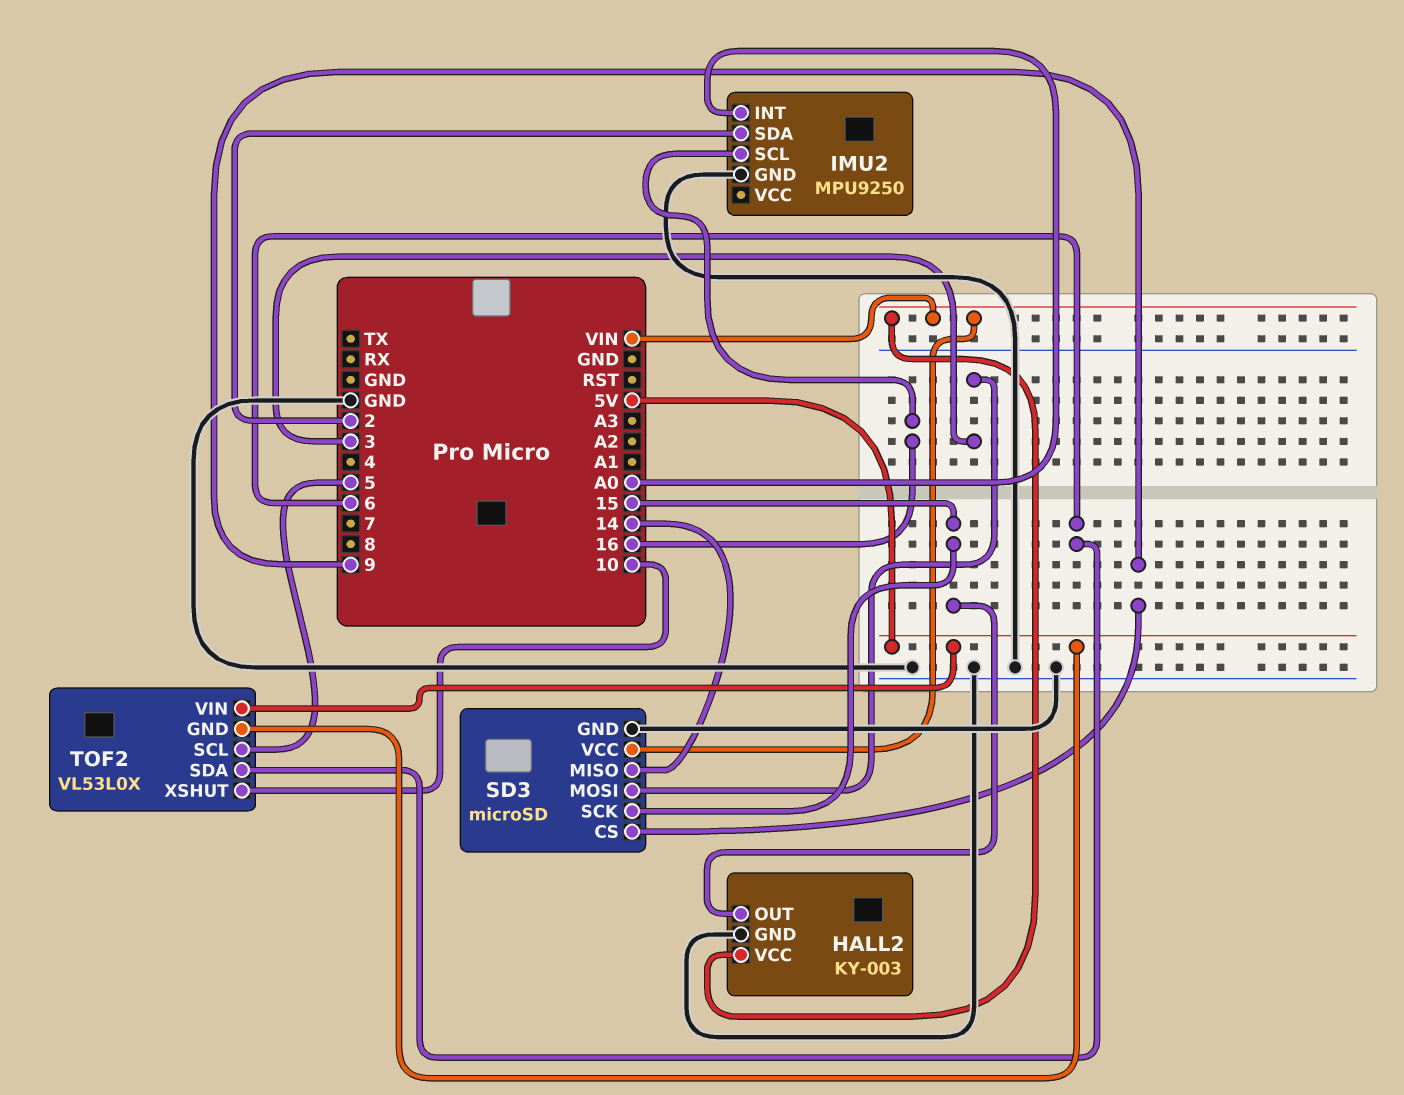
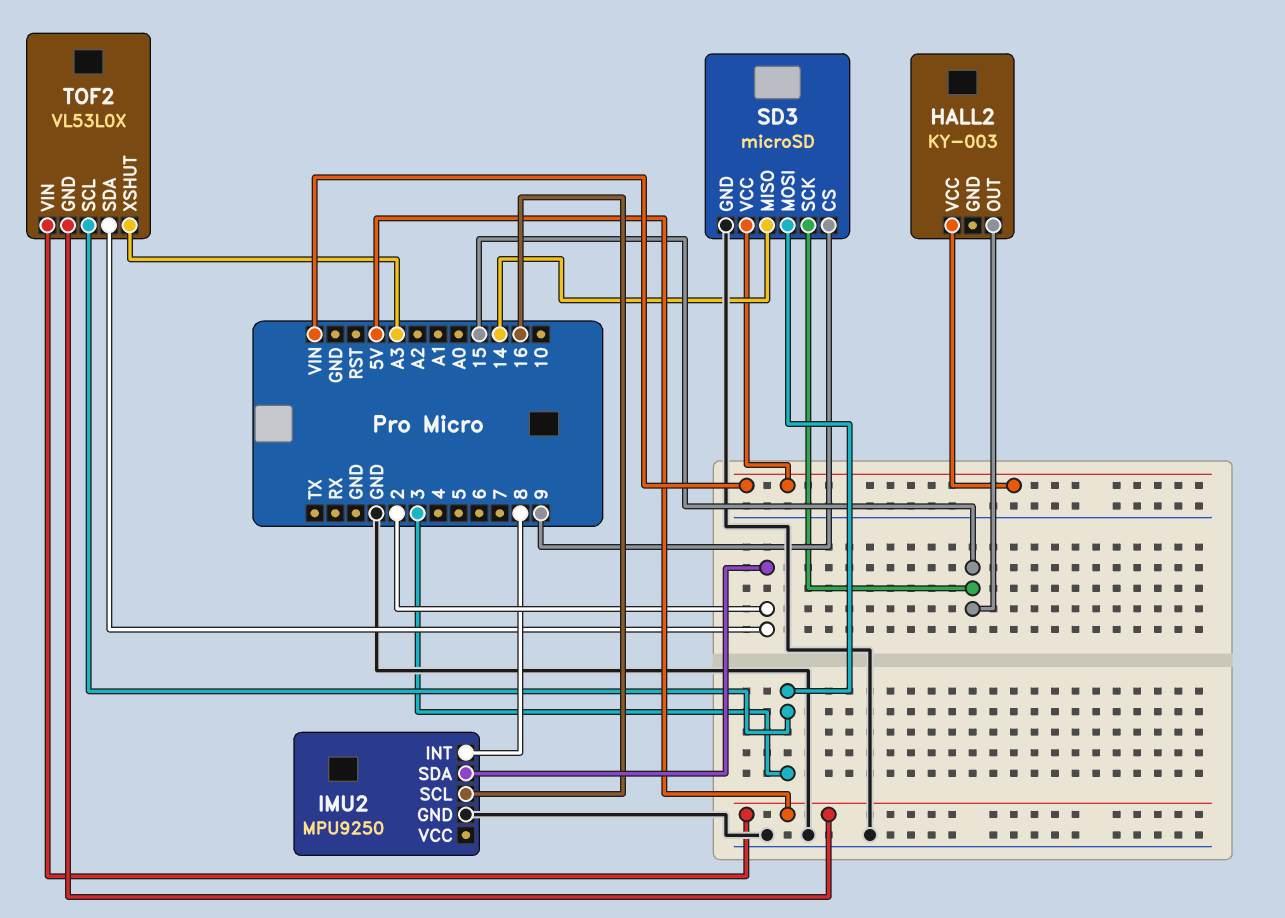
HALL2 pin GND: GND -> none
IMU2 pin INT: A0 -> 8
TOF2 pin SCL: 5 -> 3
TOF2 pin SDA: 6 -> 2
TOF2 pin XSHUT: 10 -> A3

